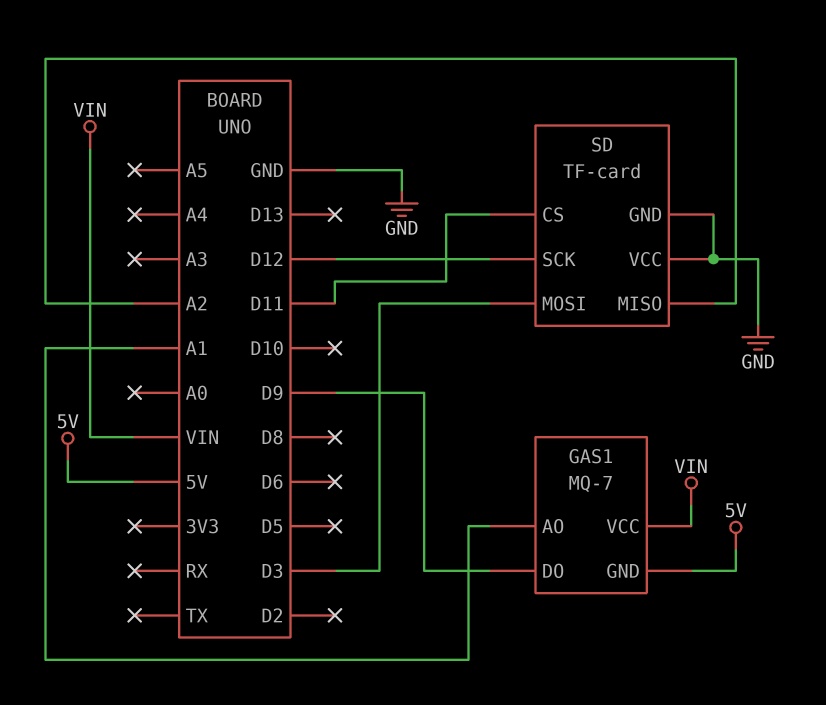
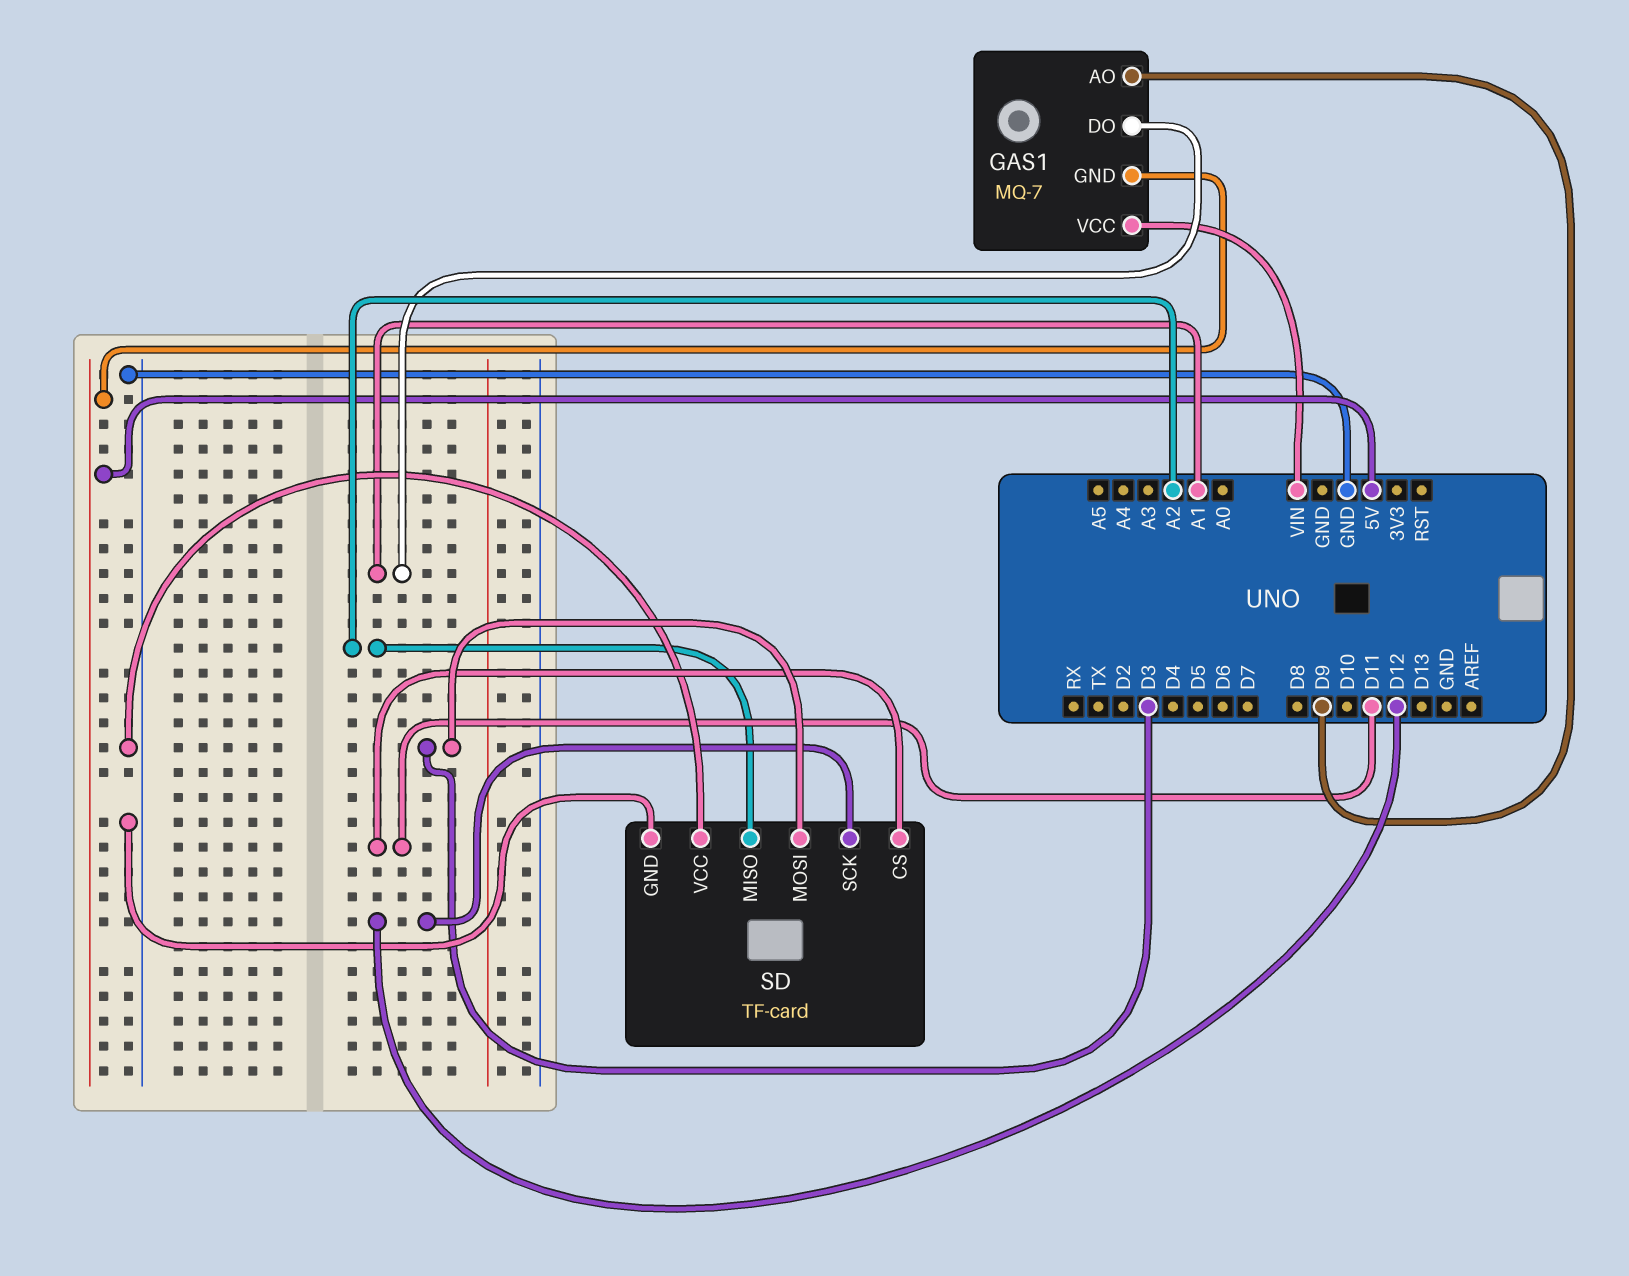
GAS1 pin AO: A1 -> D9
GAS1 pin DO: D9 -> A1

